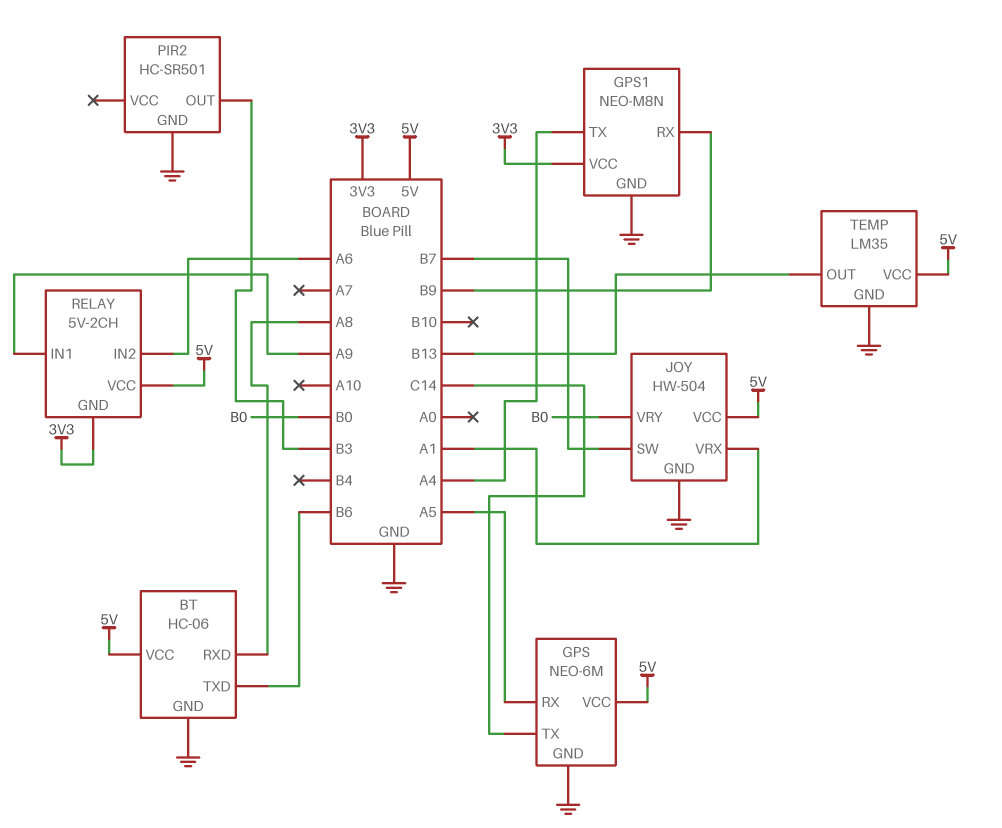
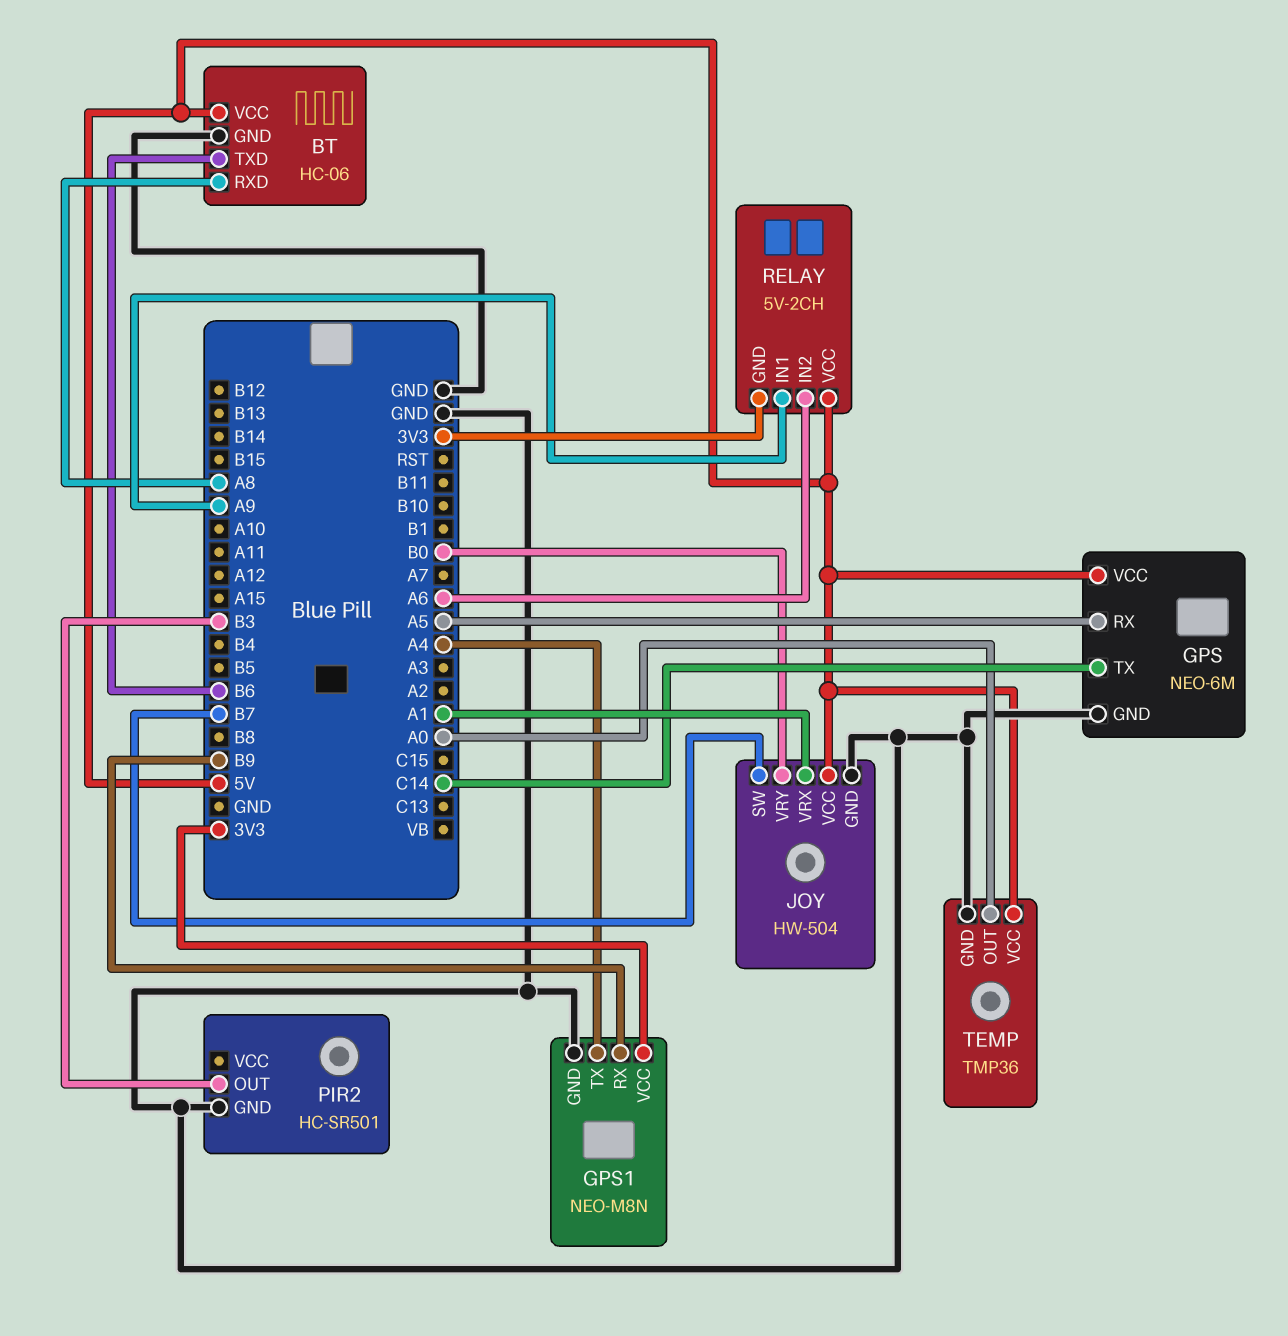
TEMP: LM35 -> TMP36
TEMP pin OUT: B13 -> A0

